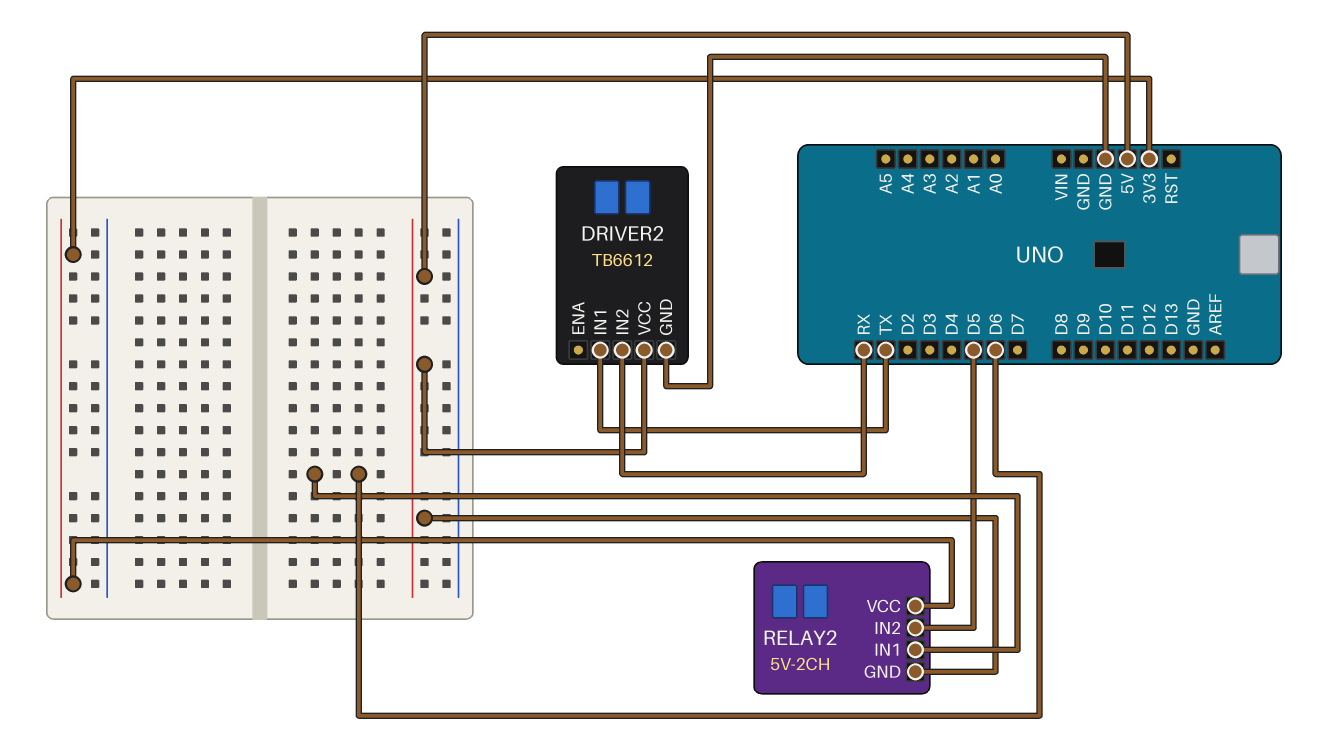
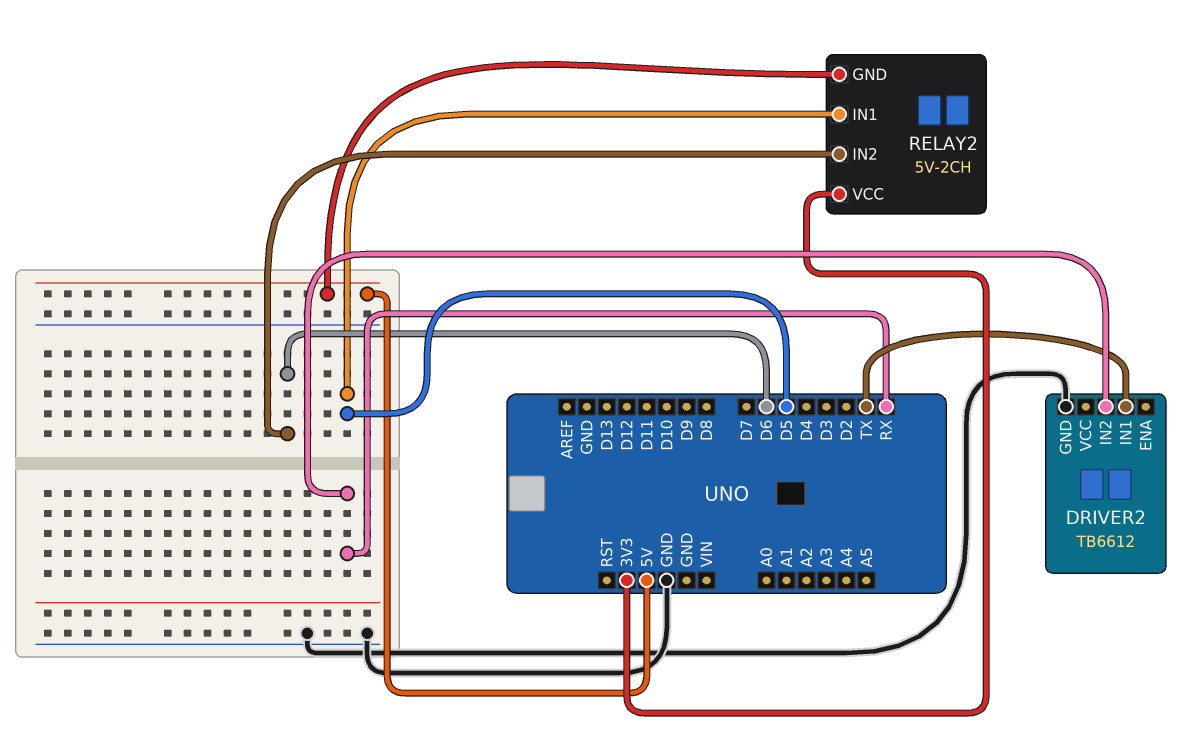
DRIVER2 pin VCC: 5V -> none
RELAY2 pin IN1: D6 -> D5
RELAY2 pin IN2: D5 -> D6

